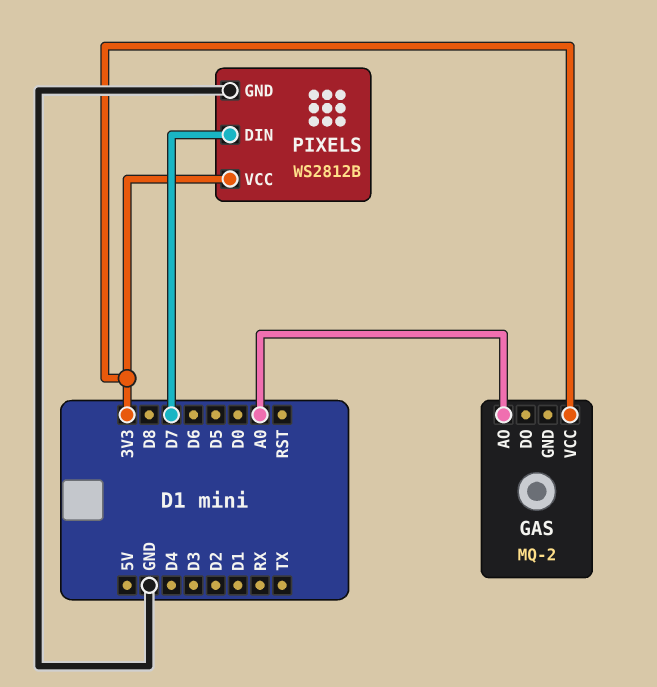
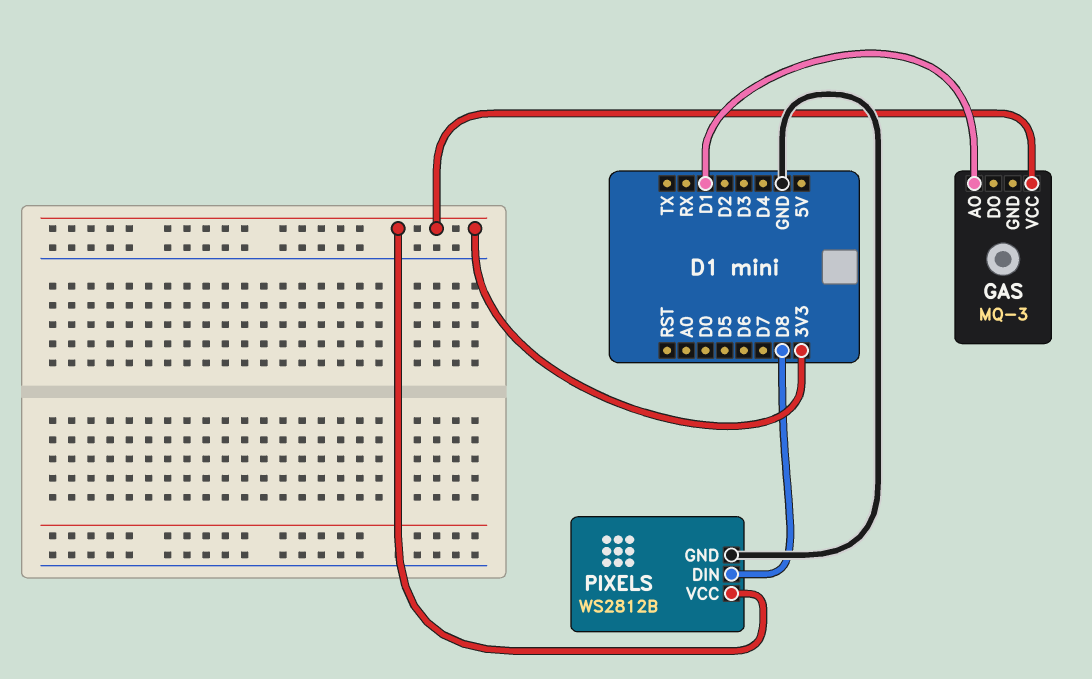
GAS: MQ-2 -> MQ-3
GAS pin AO: A0 -> D1
PIXELS pin DIN: D7 -> D8

